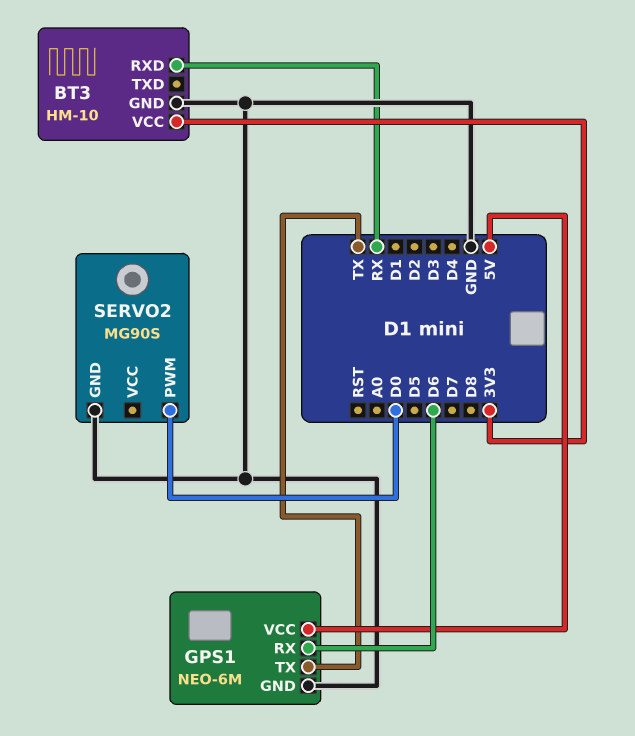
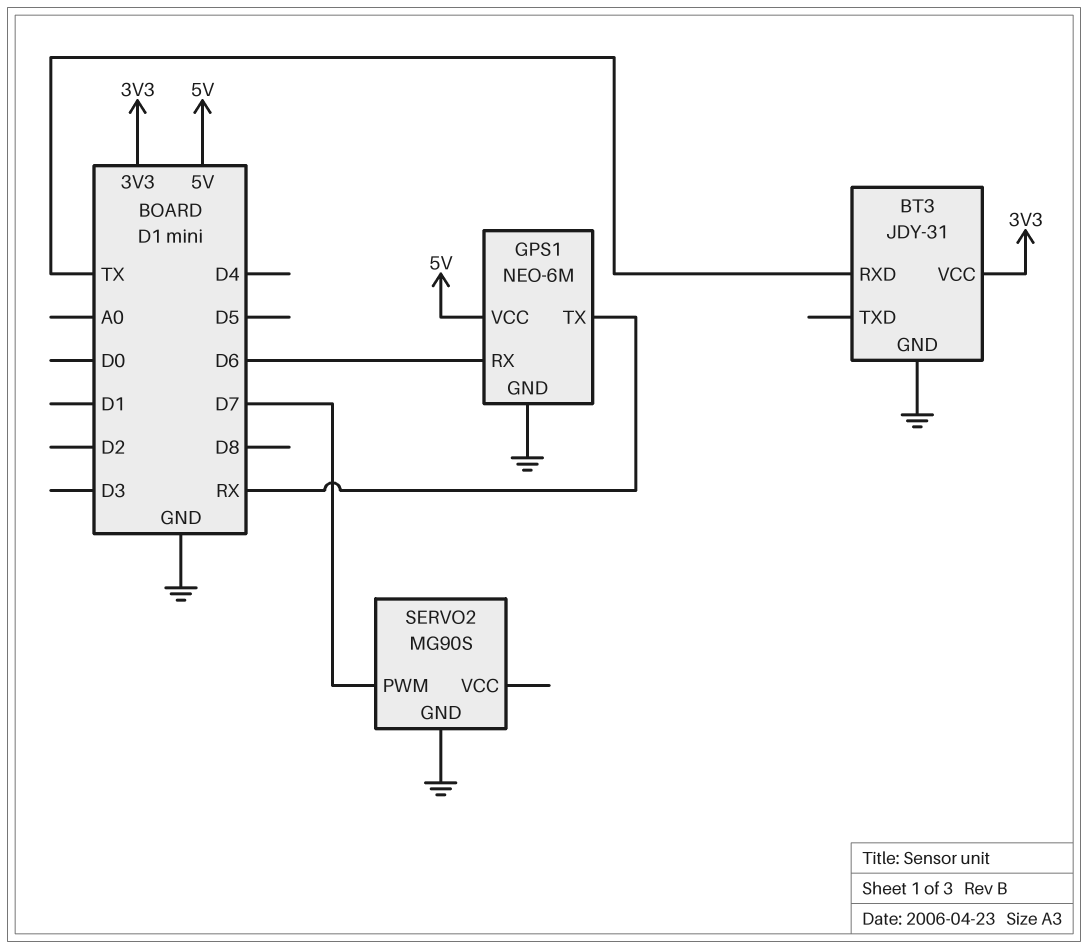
BT3: HM-10 -> JDY-31
BT3 pin RXD: RX -> TX
GPS1 pin TX: TX -> RX
SERVO2 pin PWM: D0 -> D7

